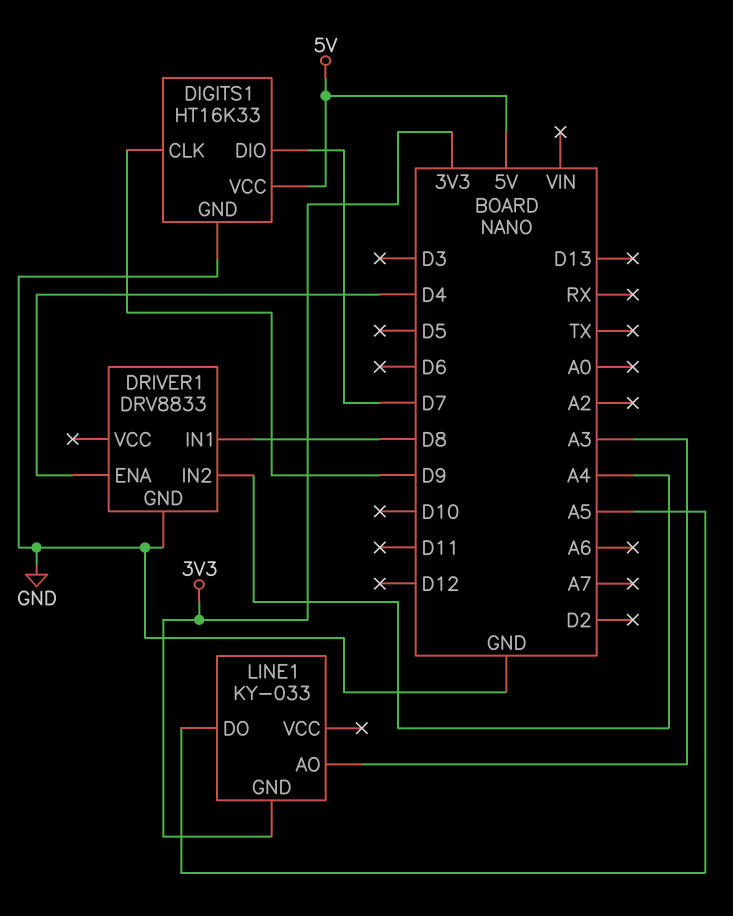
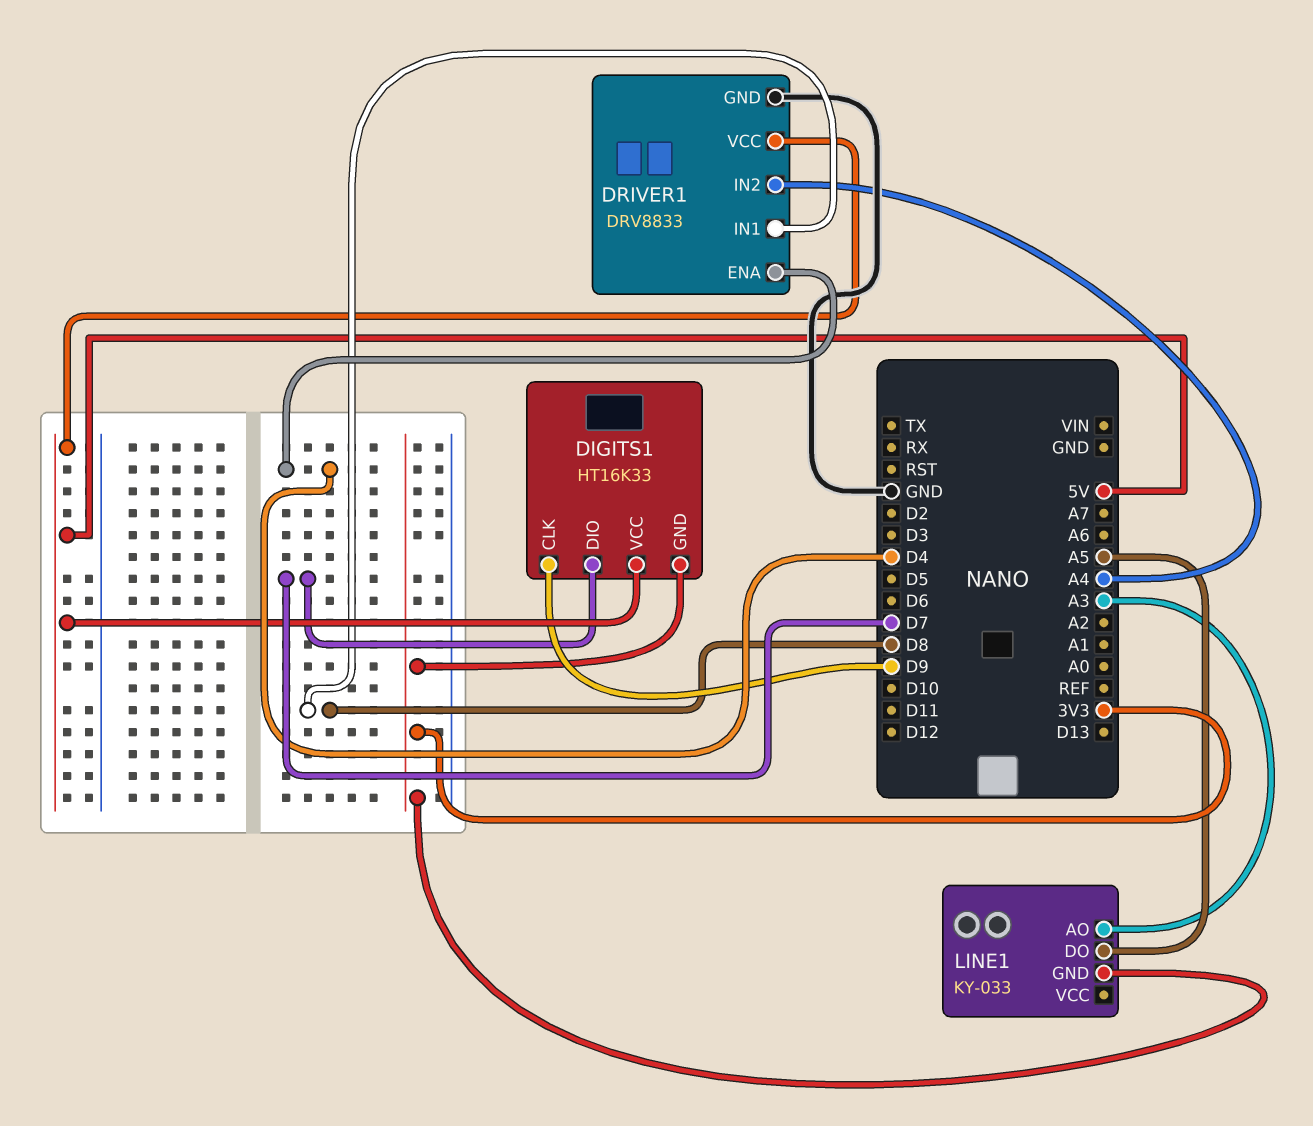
DIGITS1 pin GND: GND -> 3V3
DRIVER1 pin VCC: none -> 5V

